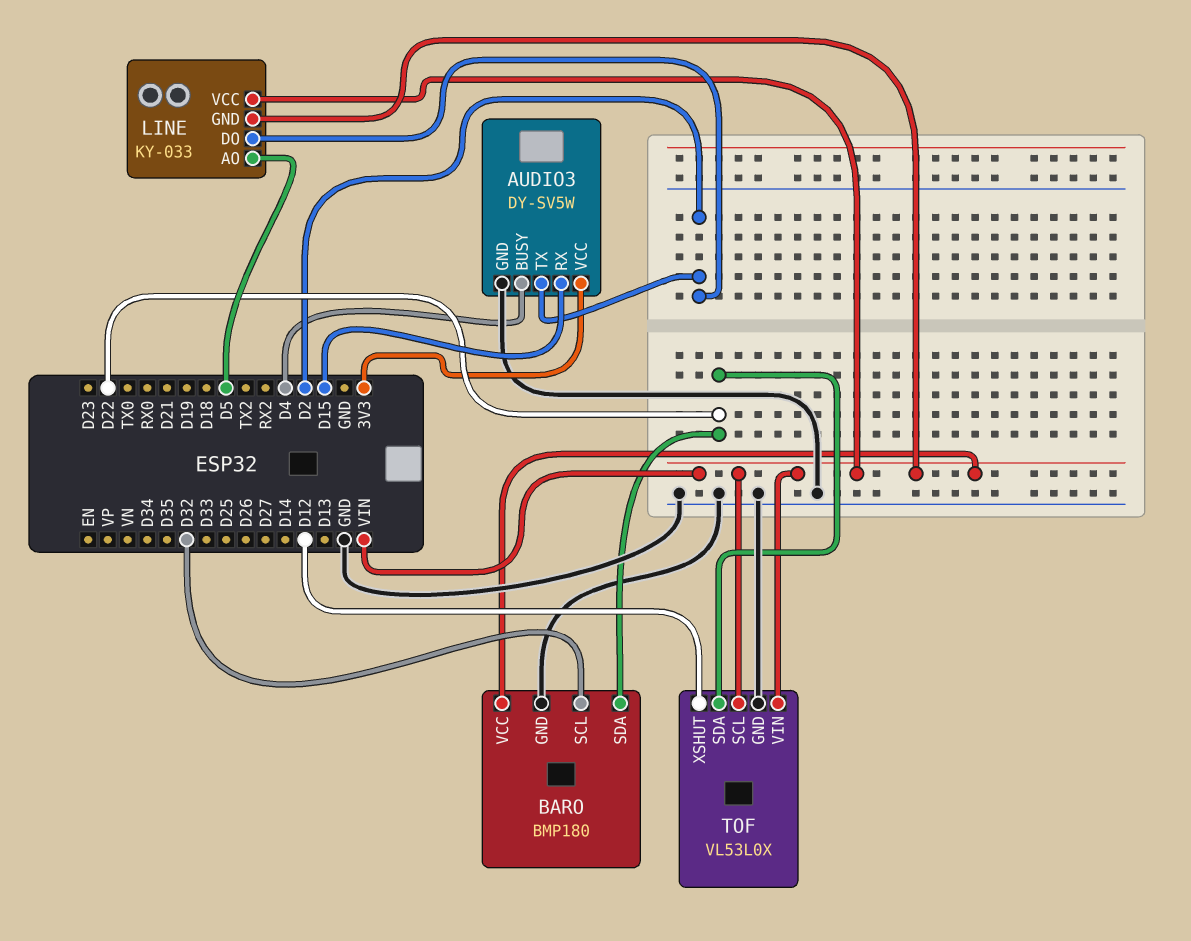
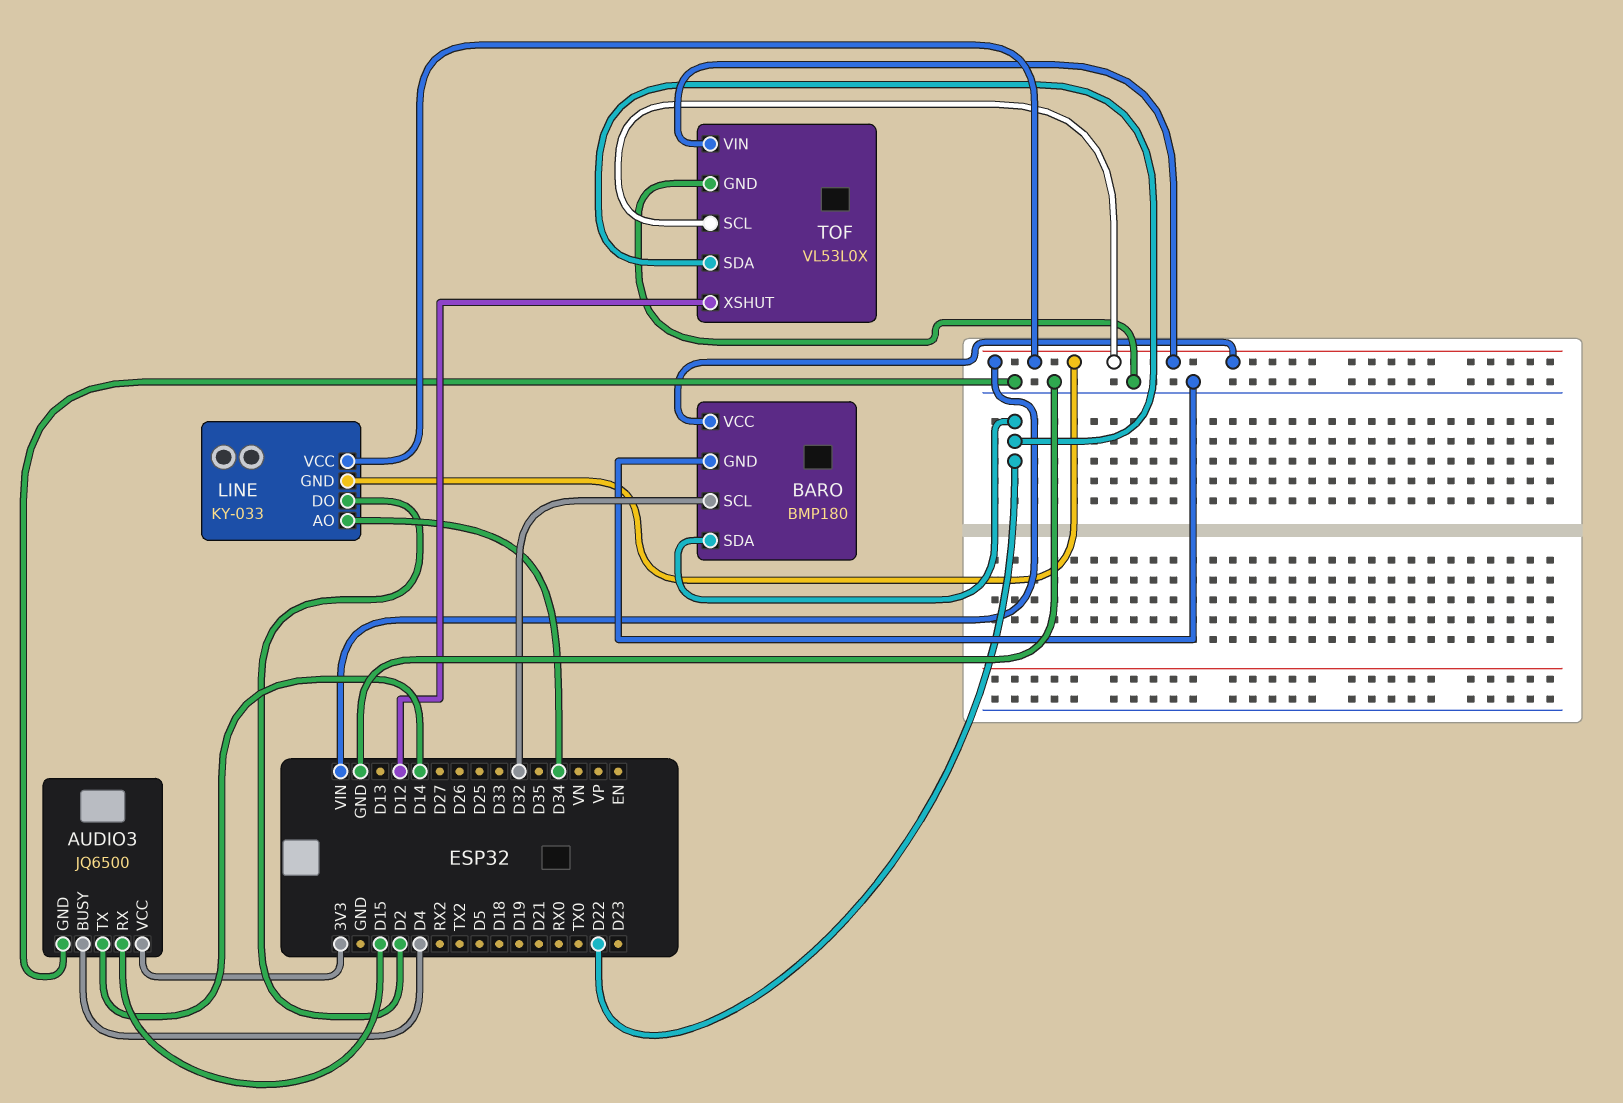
AUDIO3: DY-SV5W -> JQ6500
AUDIO3 pin TX: D2 -> D14
LINE pin AO: D5 -> D34

